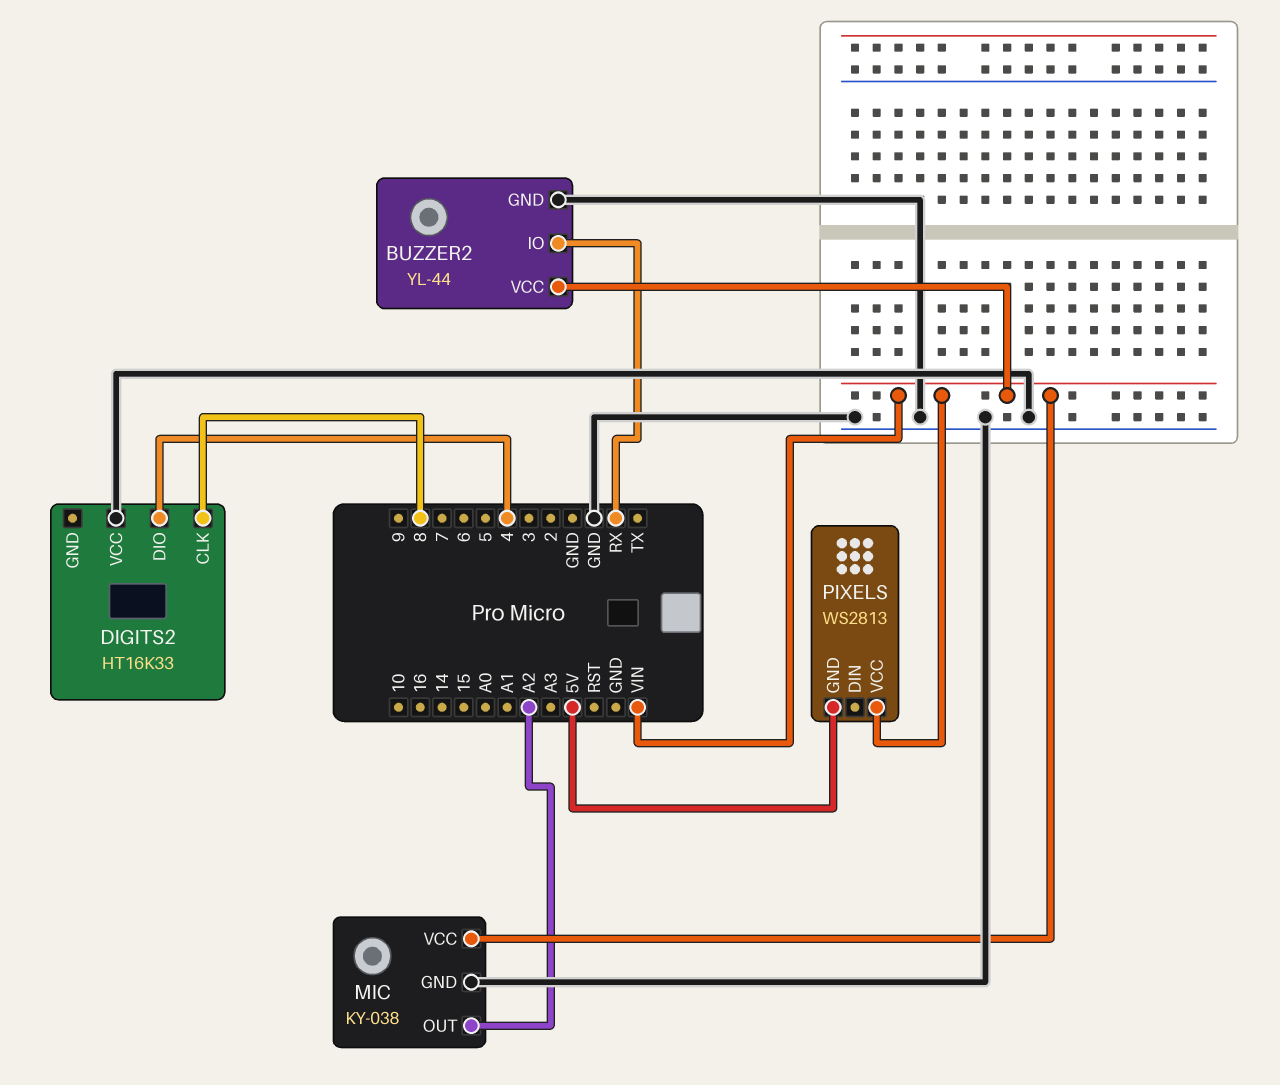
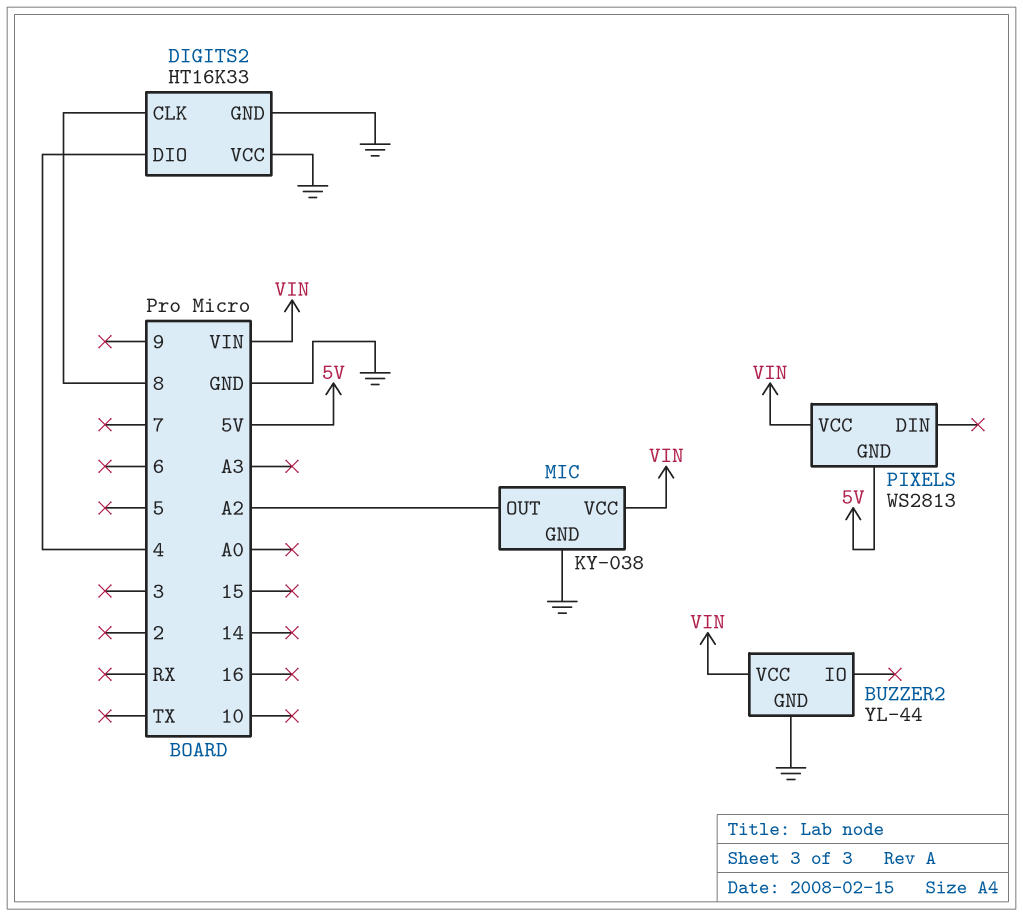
BUZZER2 pin IO: RX -> none
DIGITS2 pin GND: none -> GND

